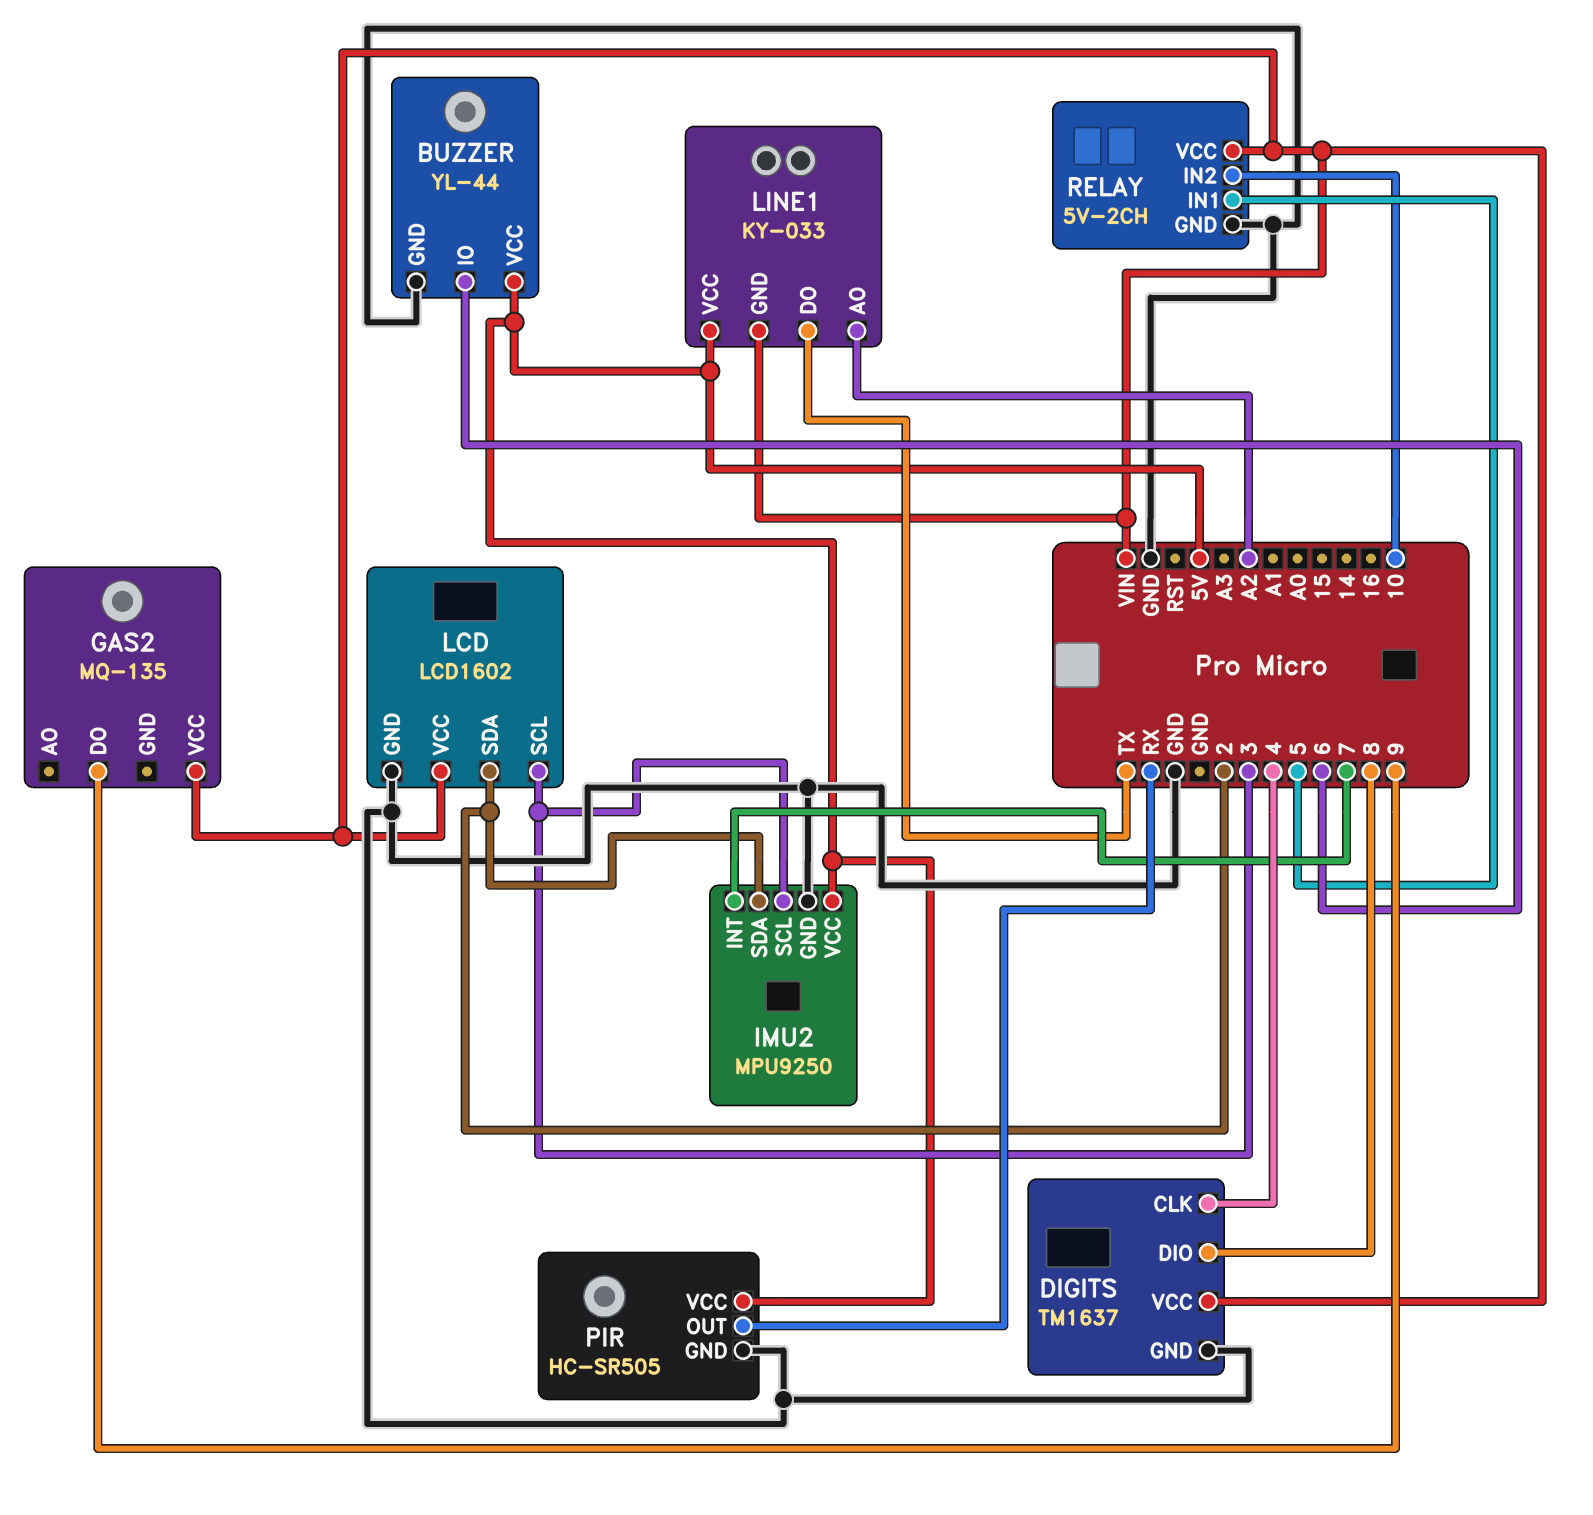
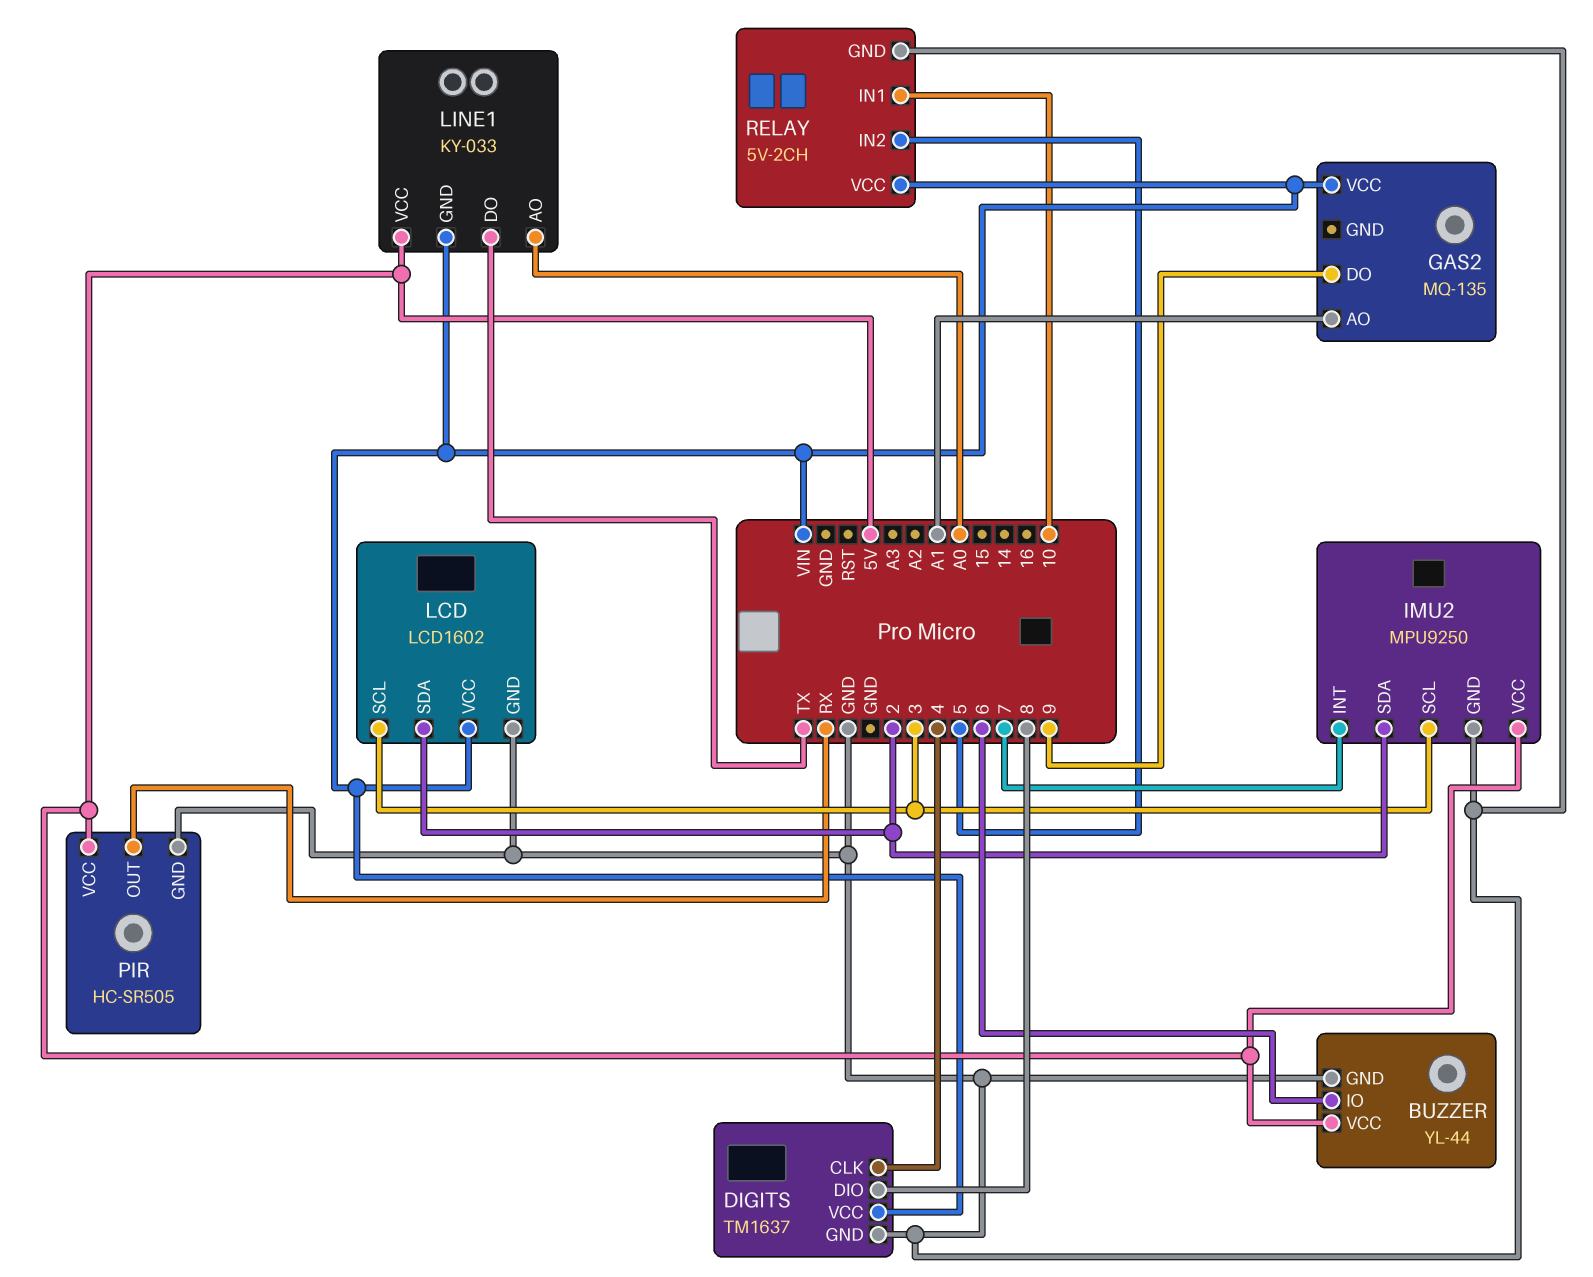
GAS2 pin AO: none -> A1
LINE1 pin AO: A2 -> A0
RELAY pin IN1: 5 -> 10
RELAY pin IN2: 10 -> 5

